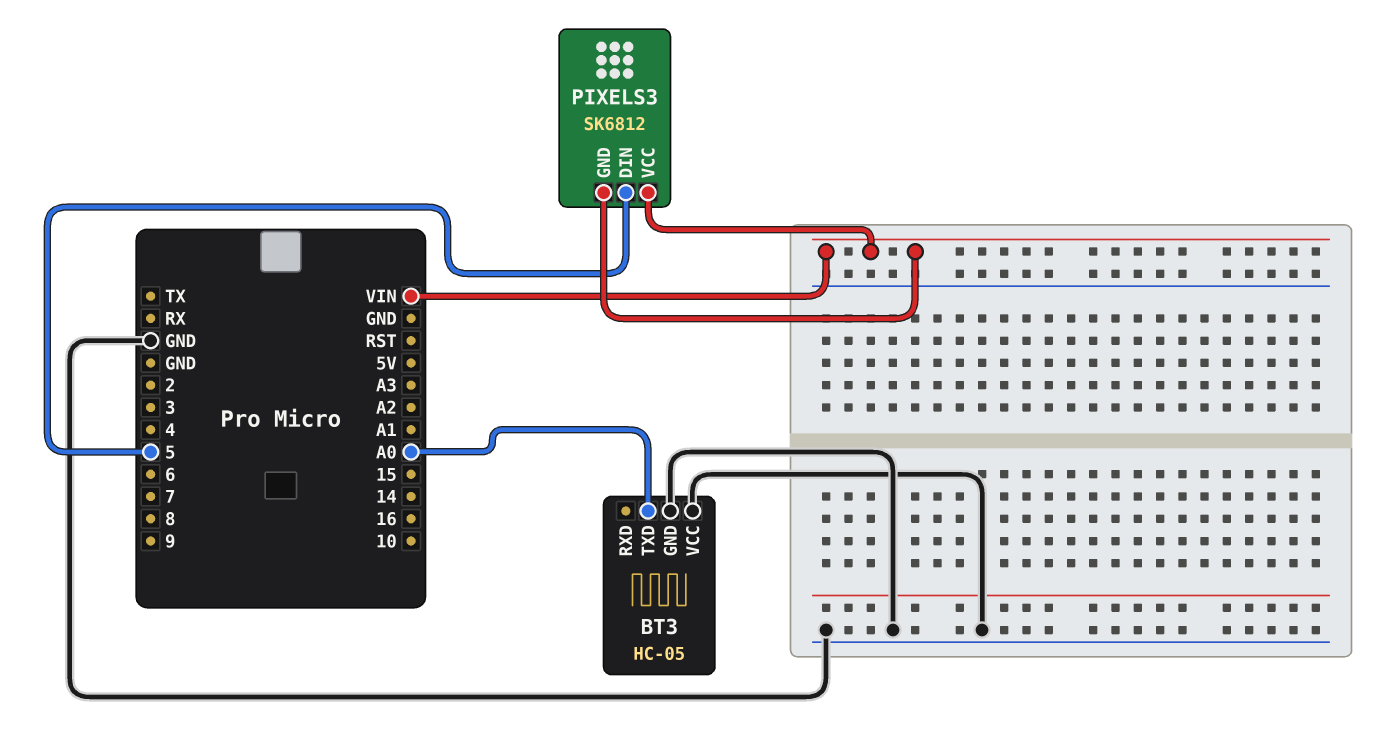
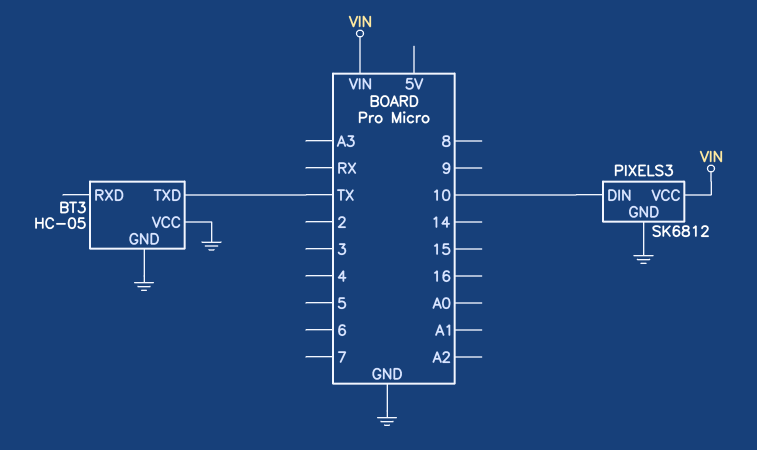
BT3 pin TXD: A0 -> TX
PIXELS3 pin DIN: 5 -> 10
PIXELS3 pin GND: VIN -> GND

